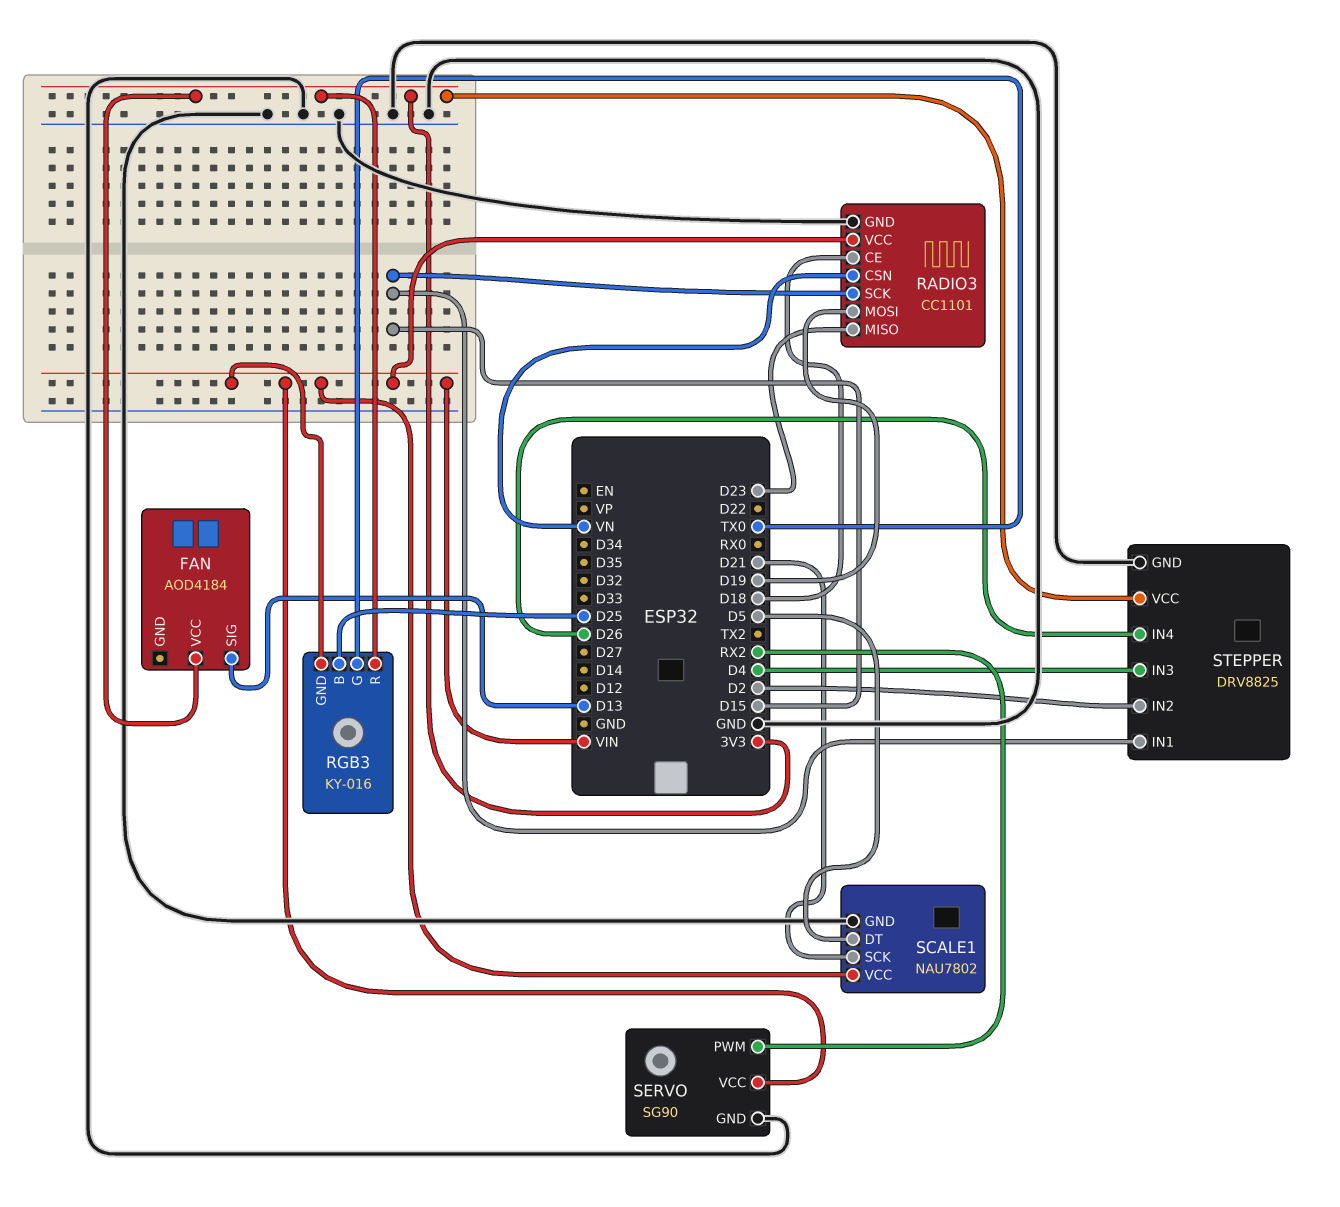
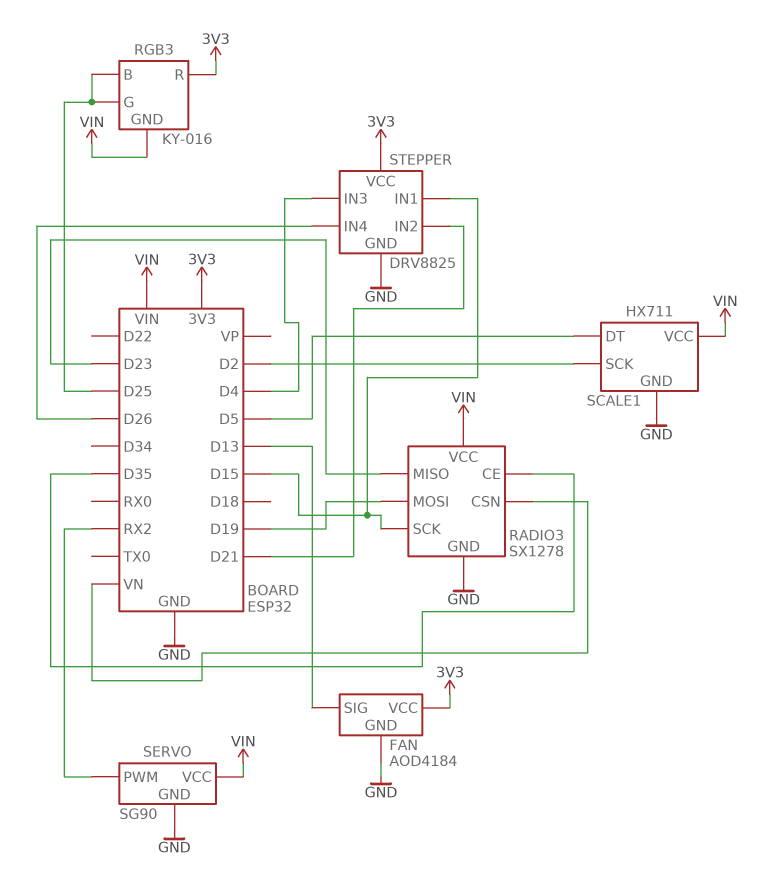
FAN pin GND: none -> GND
RADIO3: CC1101 -> SX1278
RADIO3 pin CE: D18 -> D35
RGB3 pin G: TX0 -> D25
SCALE1: NAU7802 -> HX711
SCALE1 pin SCK: D21 -> D2
STEPPER pin IN2: D2 -> D21

